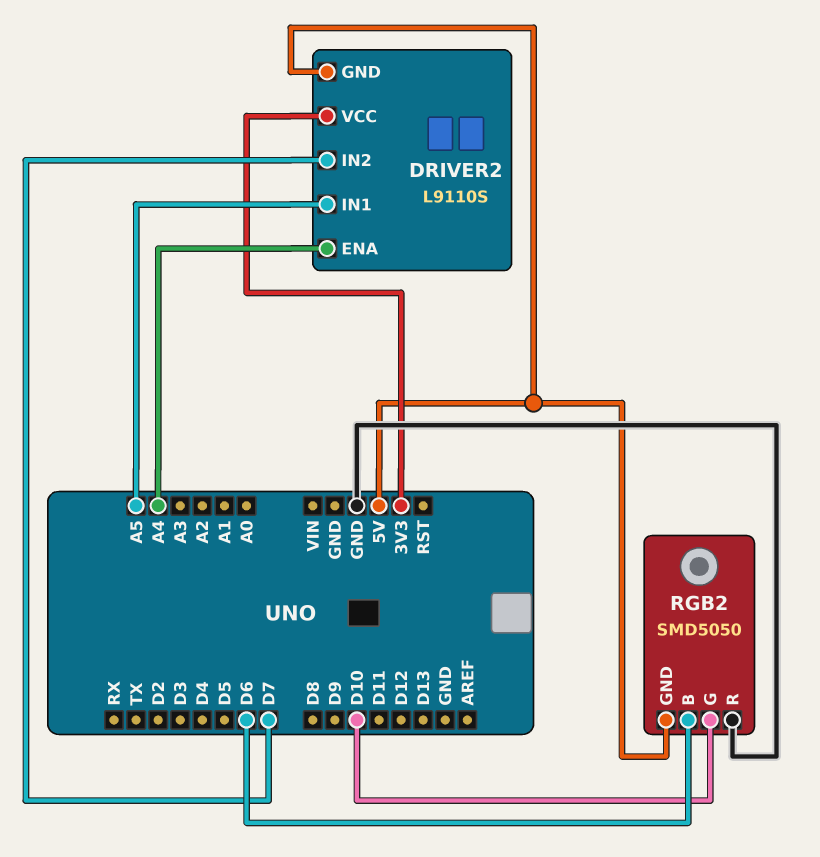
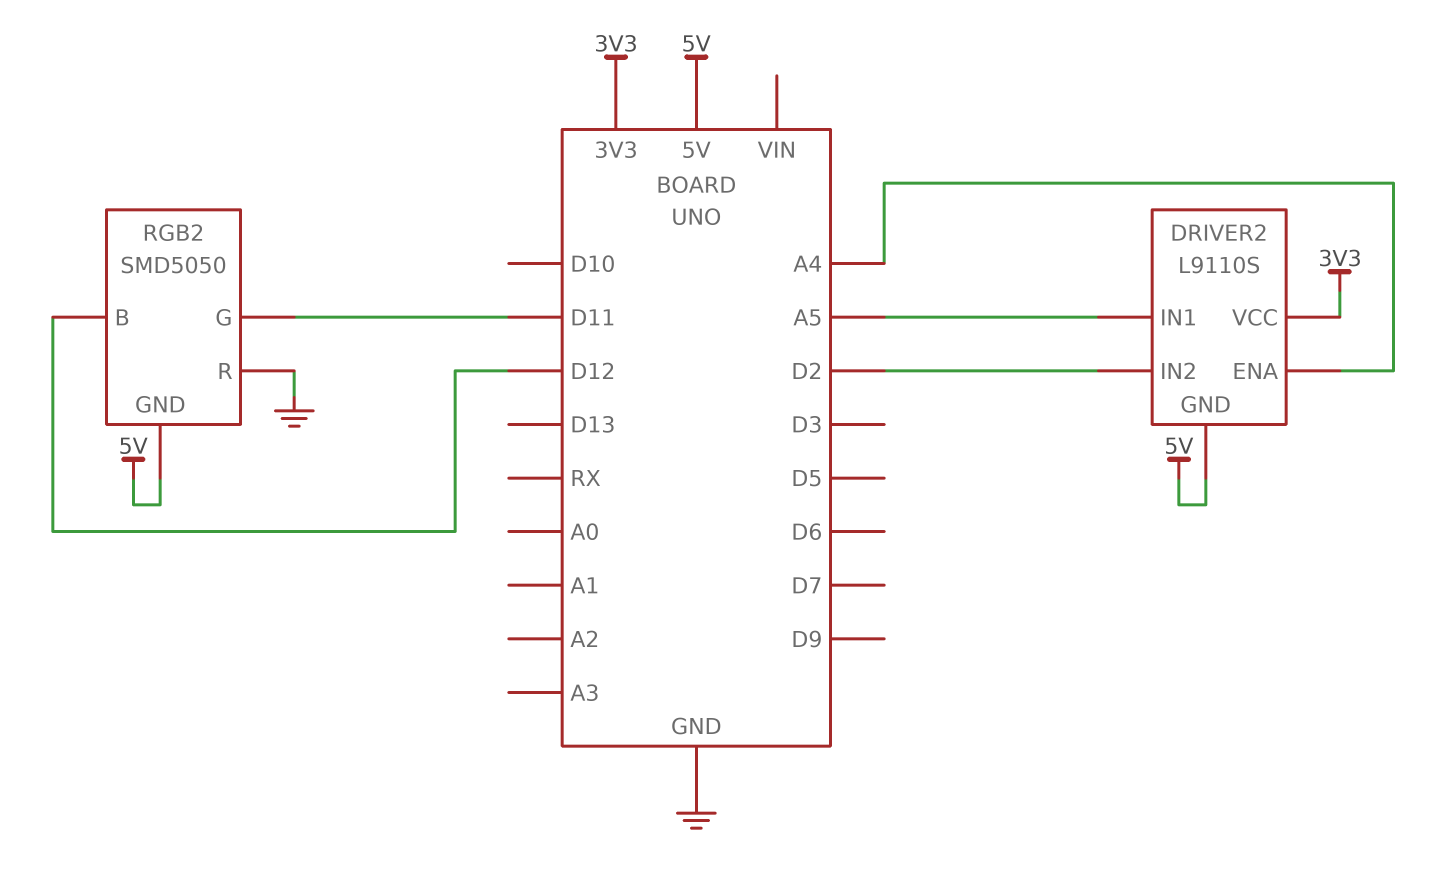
DRIVER2 pin IN2: D7 -> D2
RGB2 pin B: D6 -> D12
RGB2 pin G: D10 -> D11

